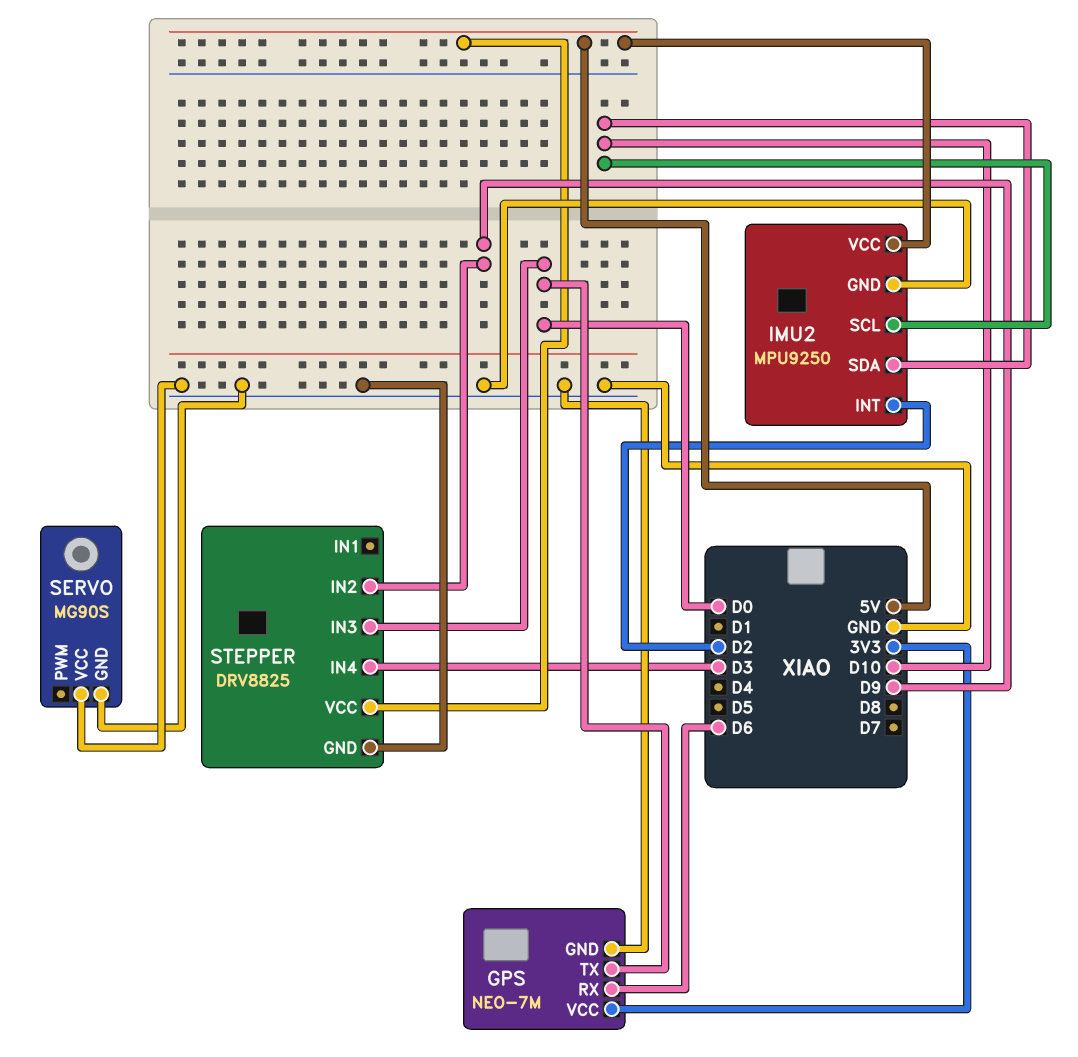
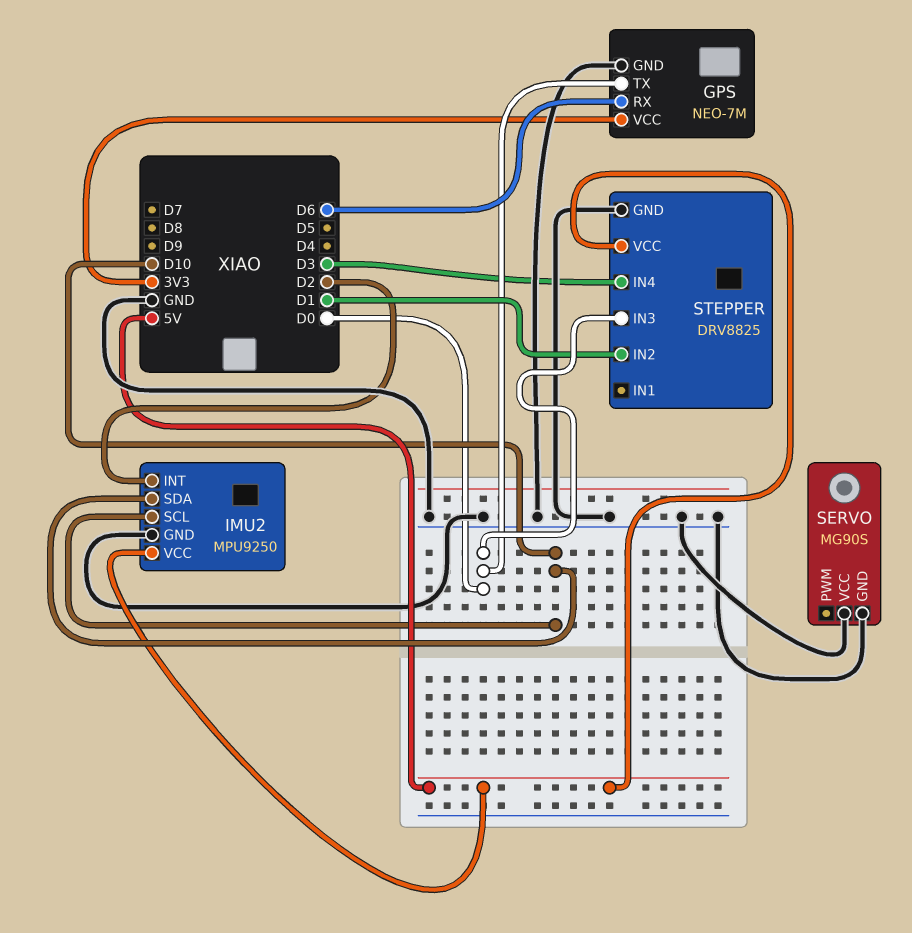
STEPPER pin IN2: D9 -> D1

